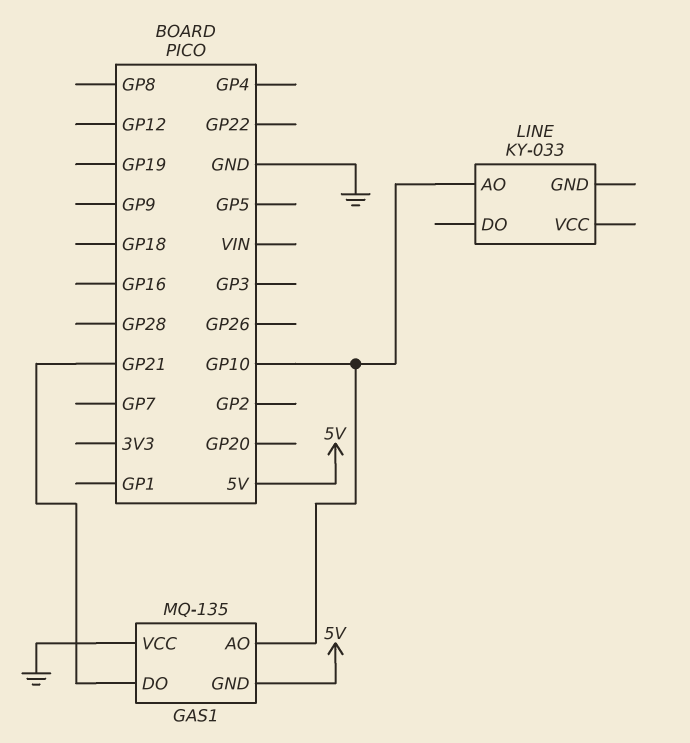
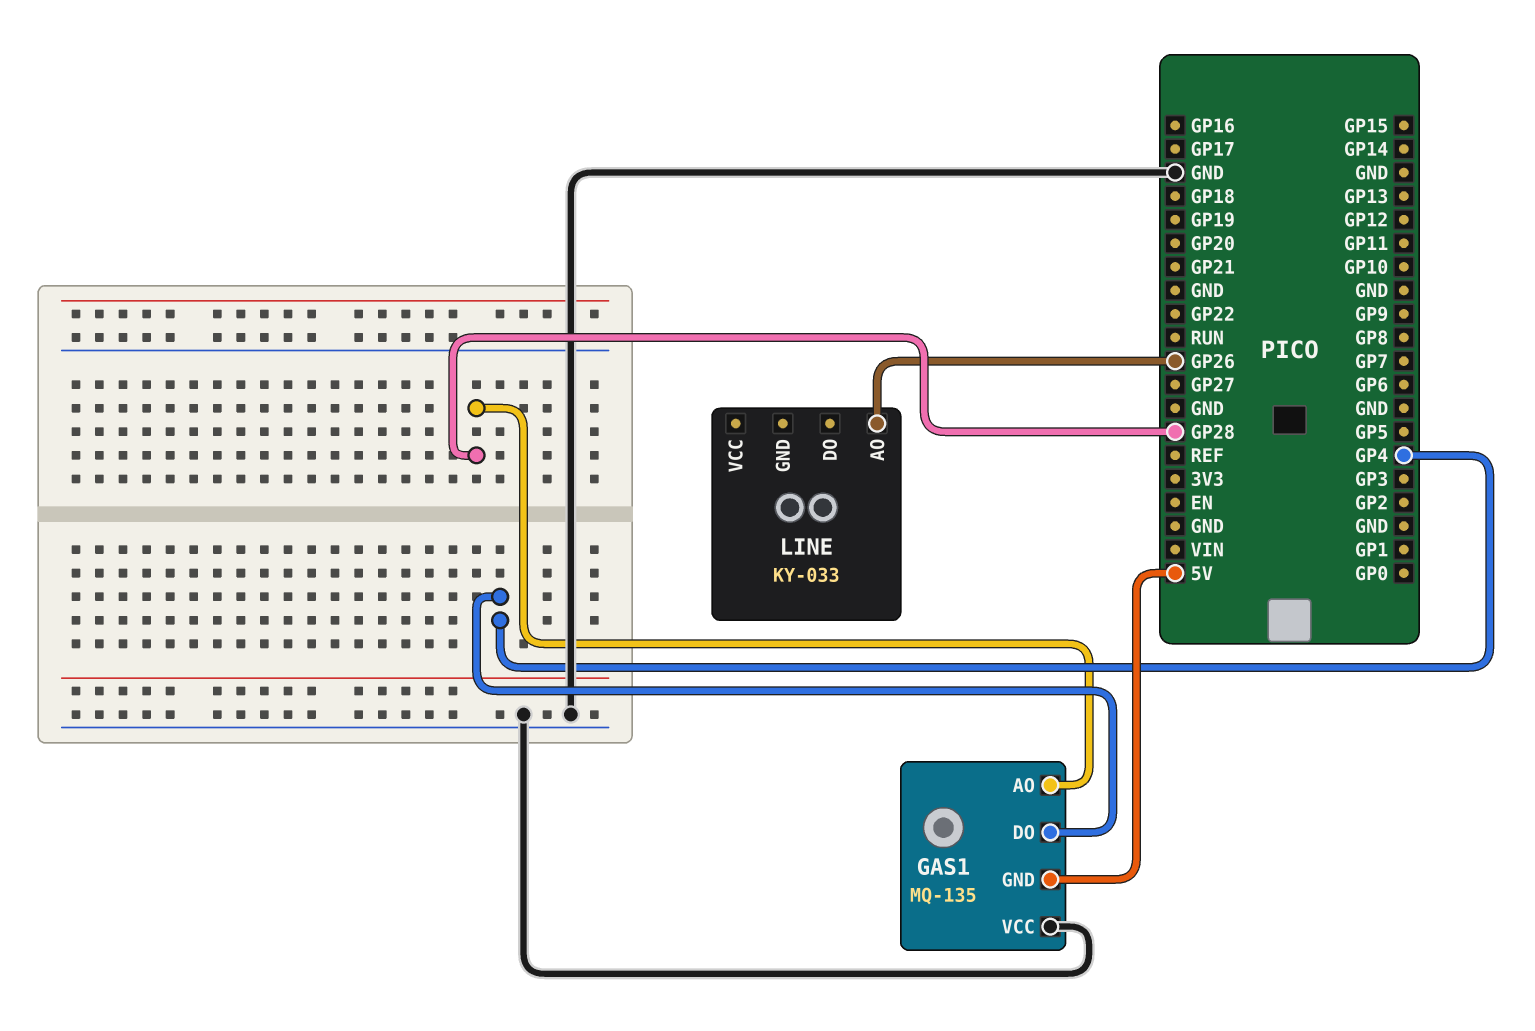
GAS1 pin AO: GP10 -> GP28
GAS1 pin DO: GP21 -> GP4
LINE pin AO: GP10 -> GP26

